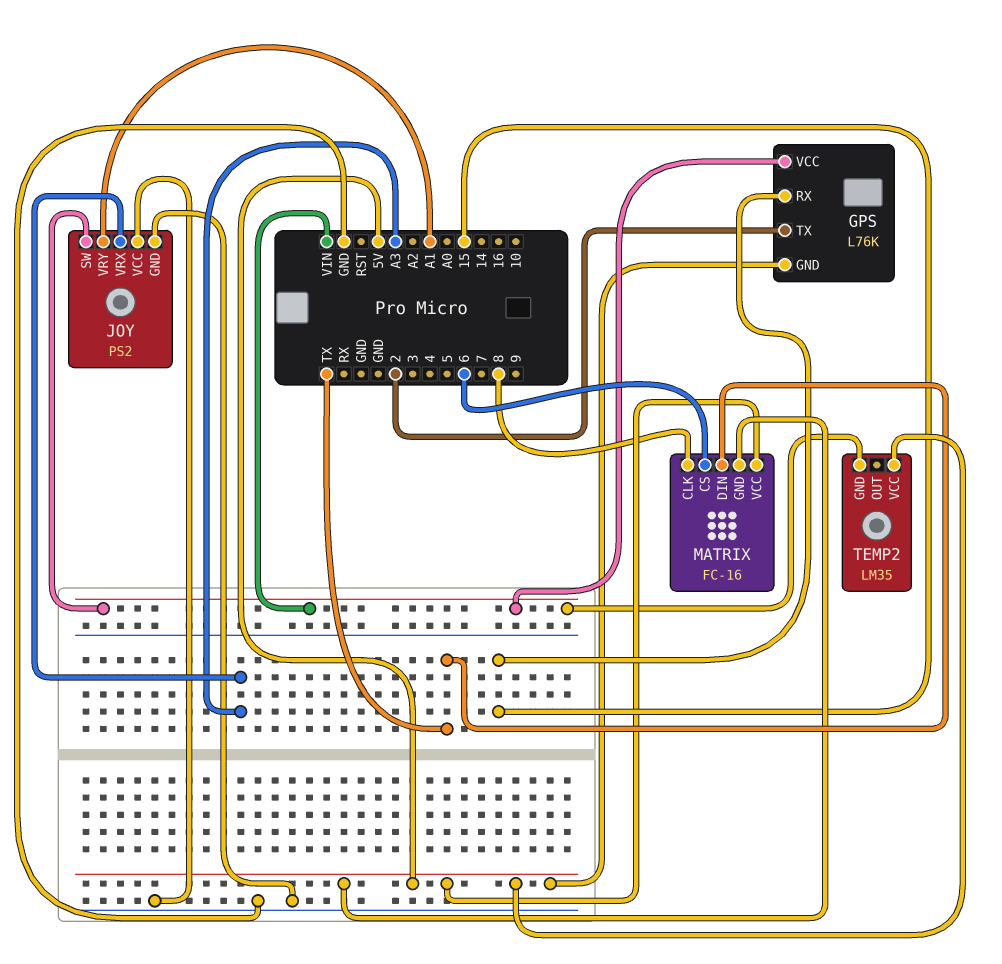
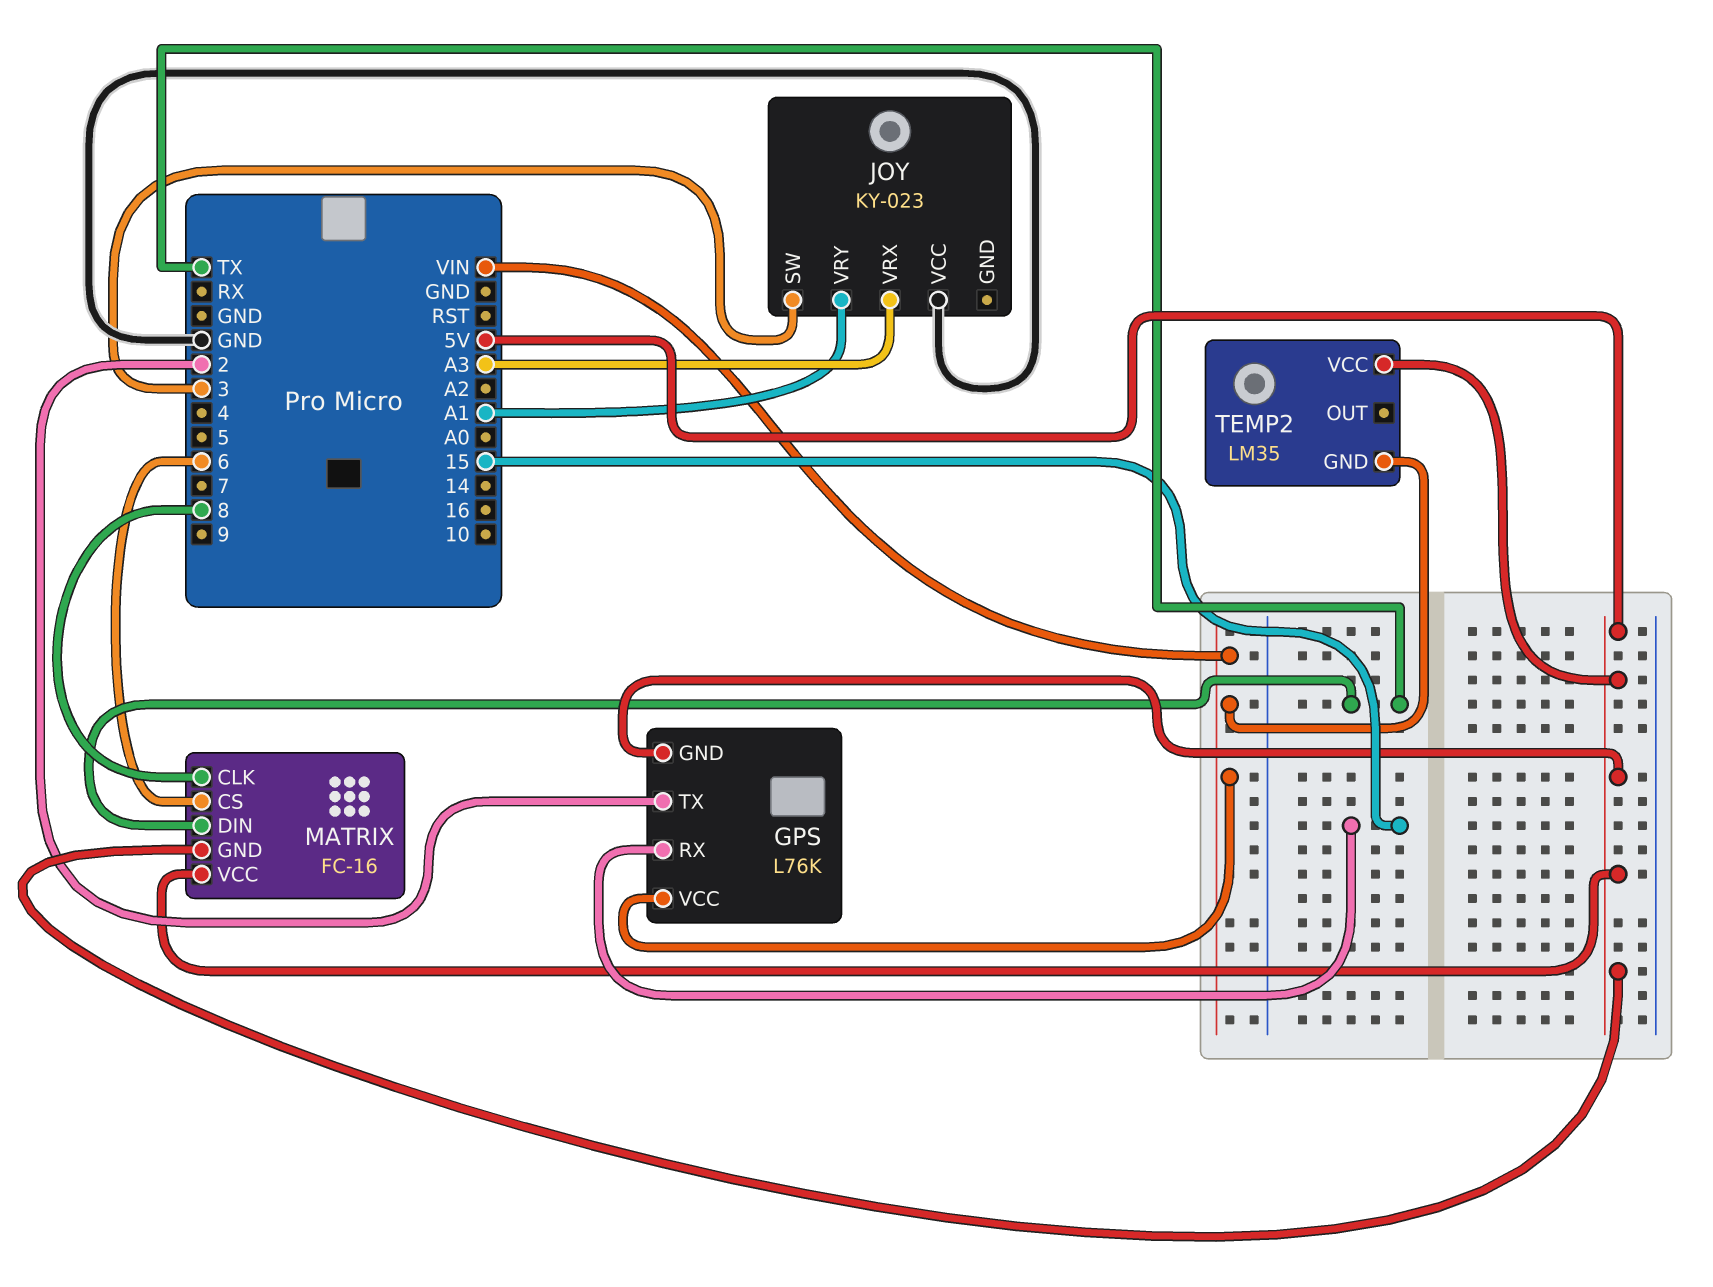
JOY: PS2 -> KY-023
JOY pin GND: GND -> none
JOY pin SW: VIN -> 3

